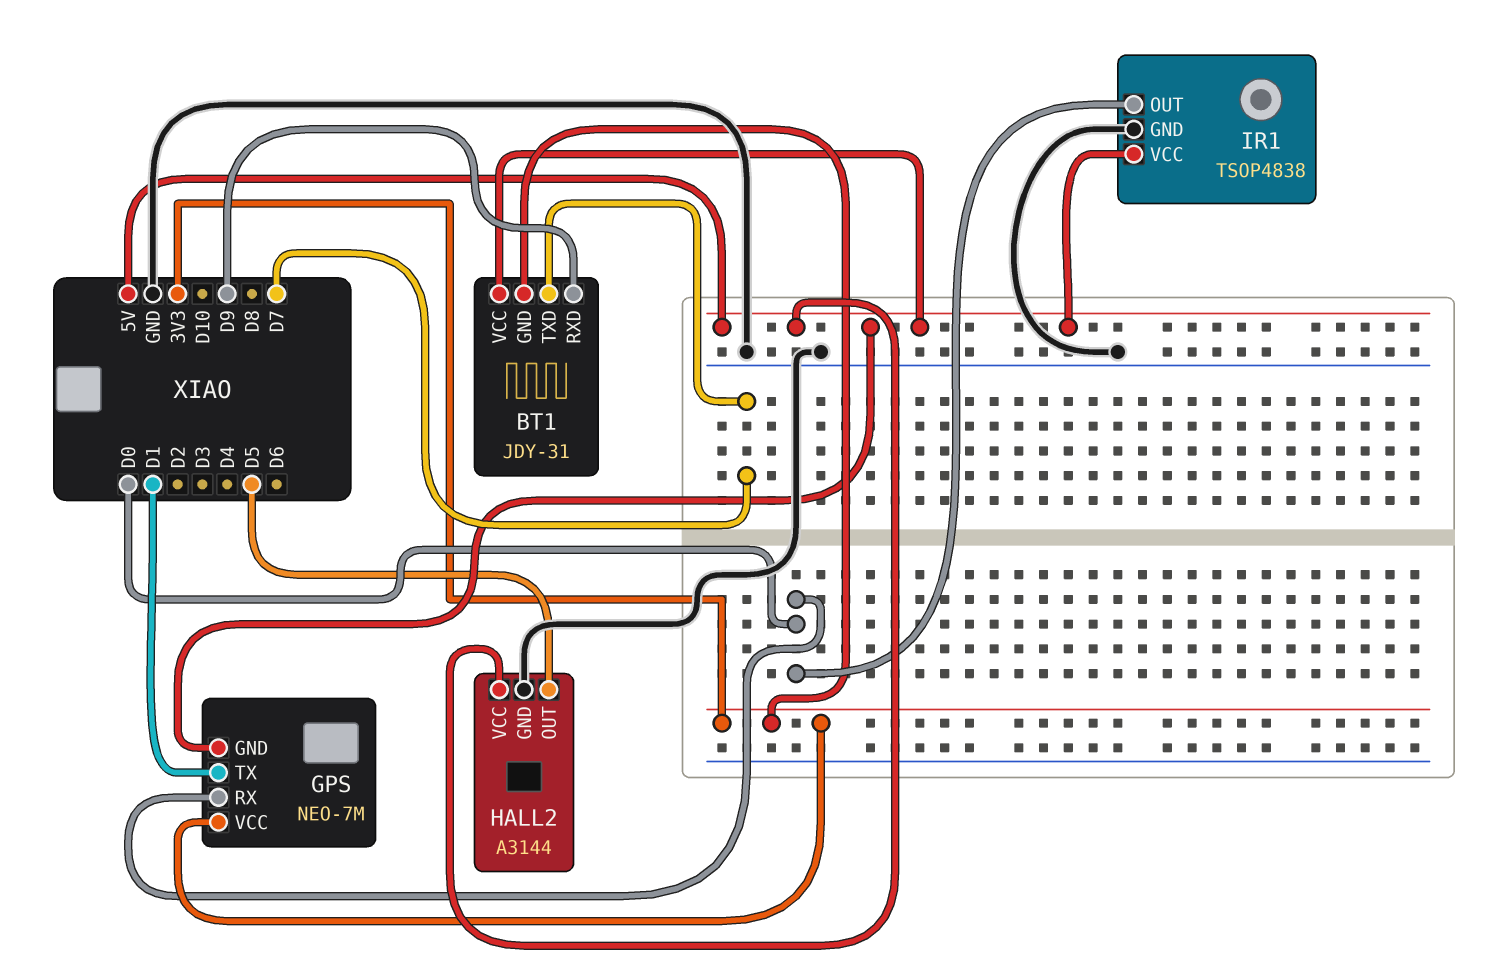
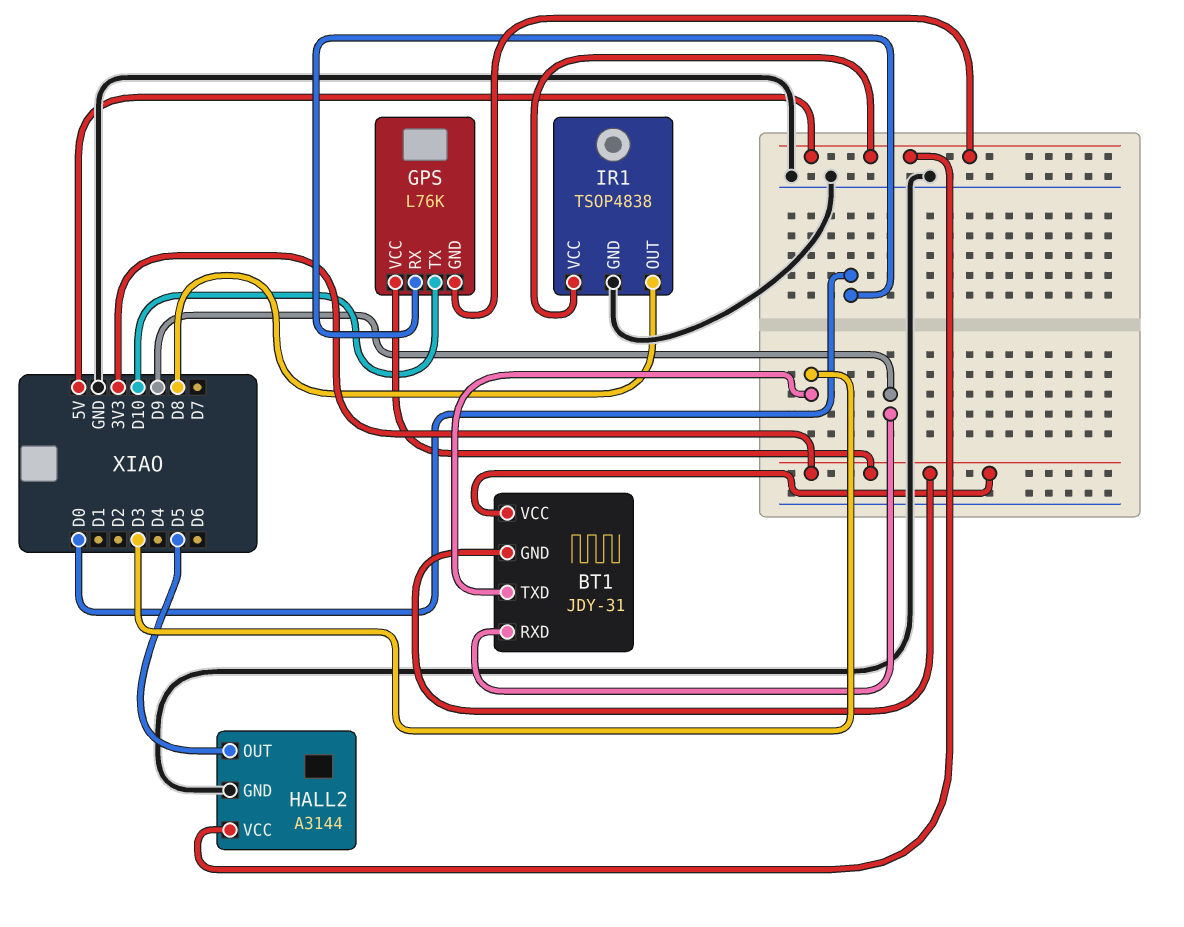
BT1 pin TXD: D7 -> D3
BT1 pin VCC: 5V -> 3V3
GPS: NEO-7M -> L76K
GPS pin TX: D1 -> D10
IR1 pin OUT: D0 -> D8

